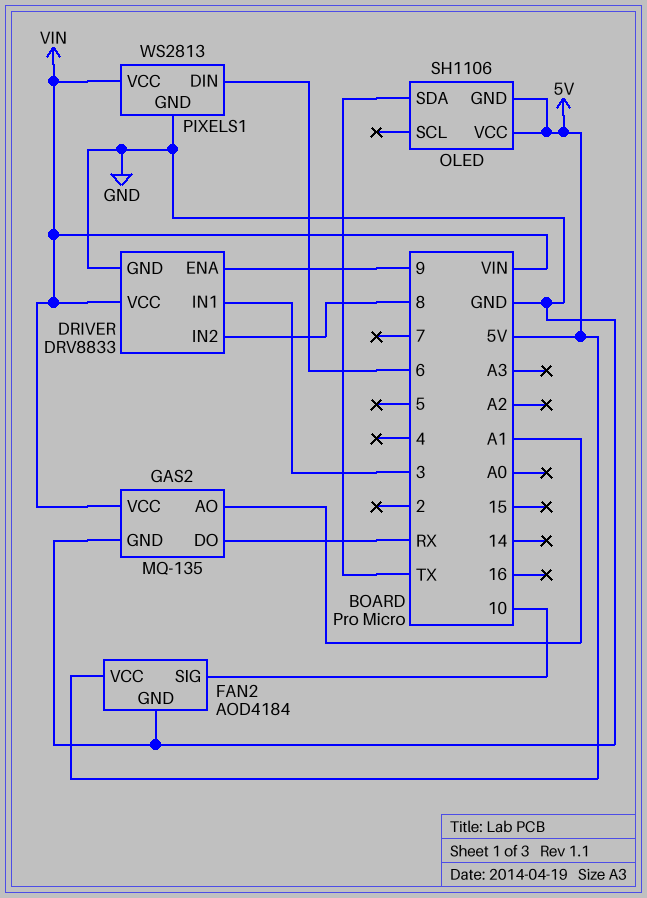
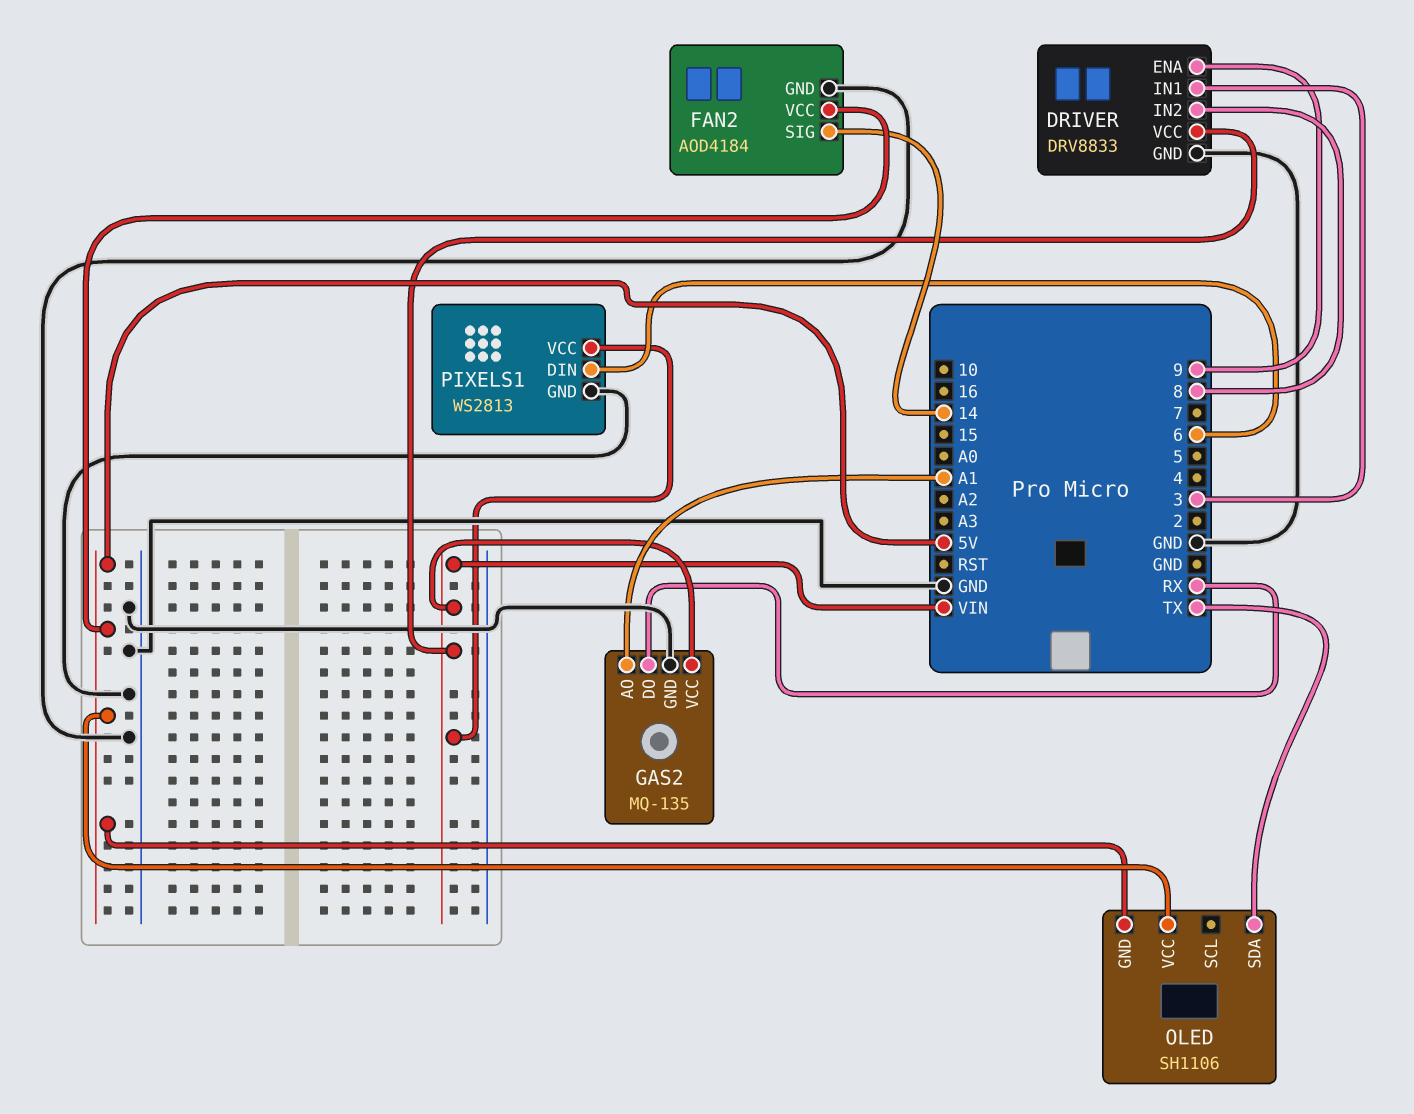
FAN2 pin SIG: 10 -> 14

